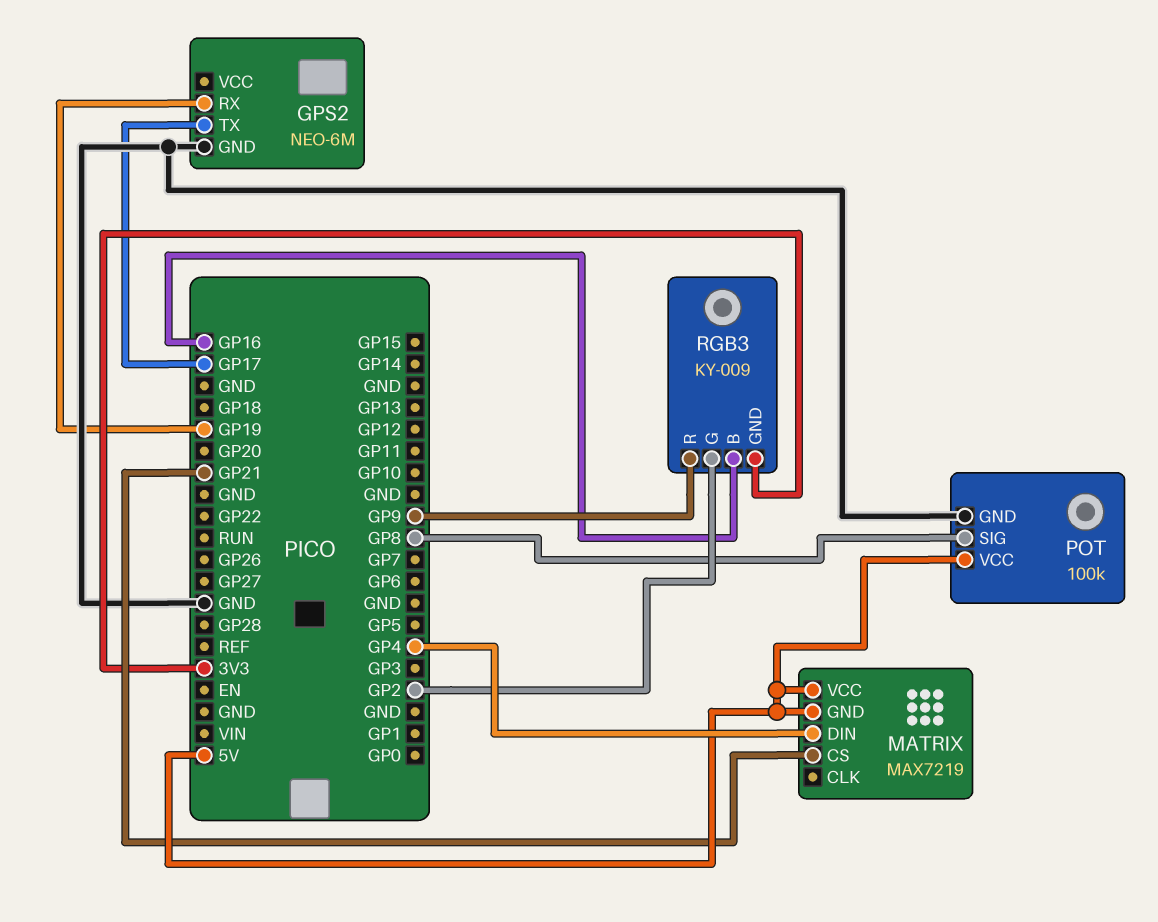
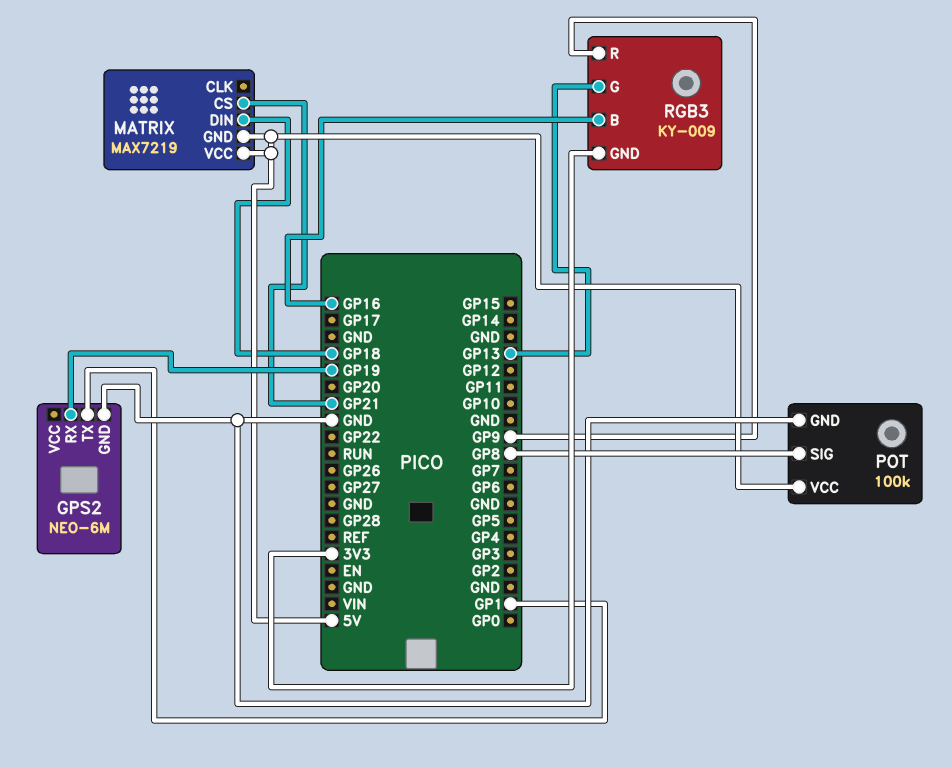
GPS2 pin TX: GP17 -> GP1
MATRIX pin DIN: GP4 -> GP18
RGB3 pin G: GP2 -> GP13

